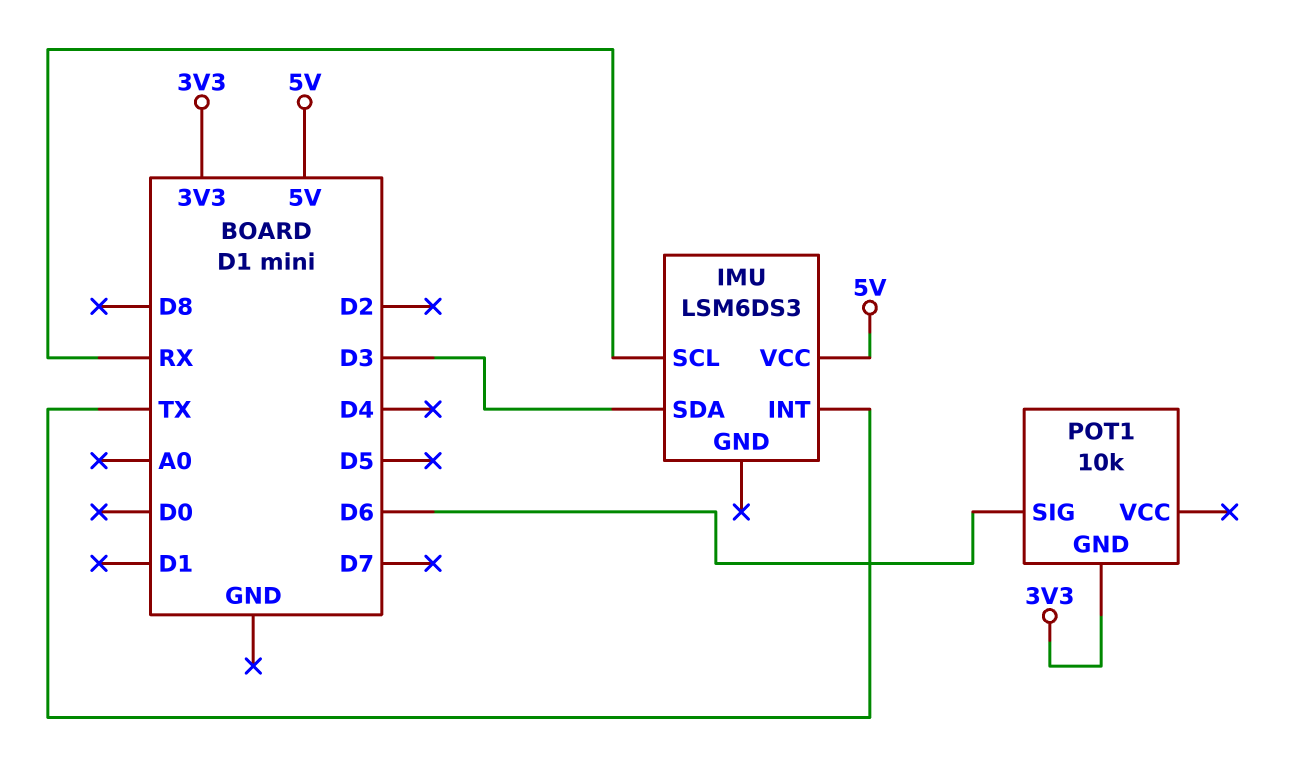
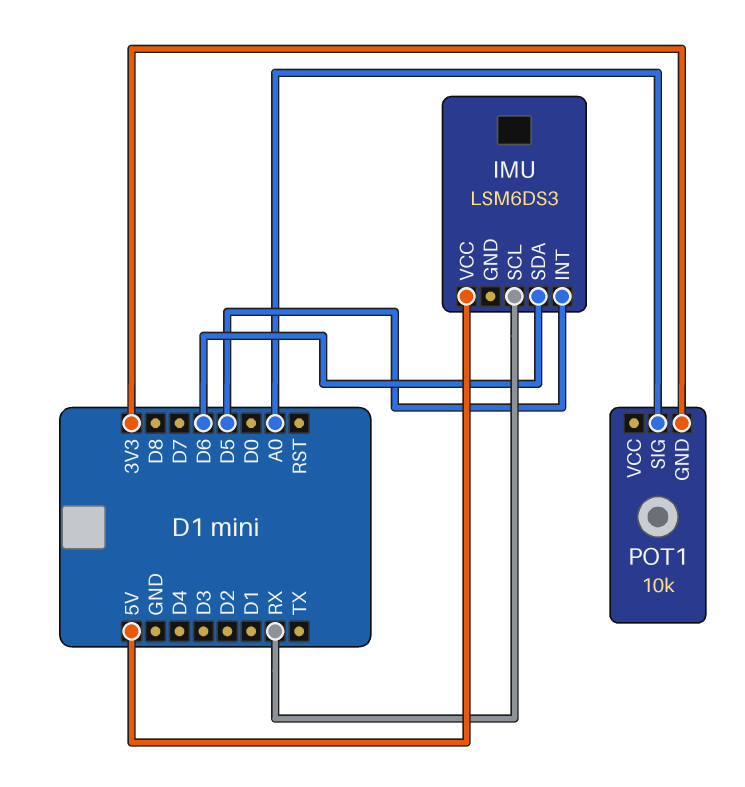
IMU pin INT: TX -> D5
IMU pin SDA: D3 -> D6
POT1 pin SIG: D6 -> A0

